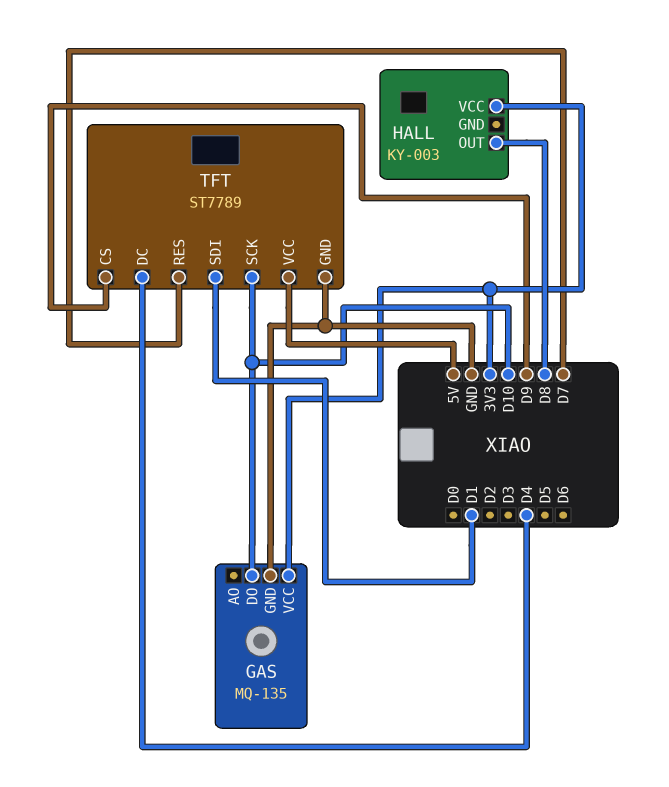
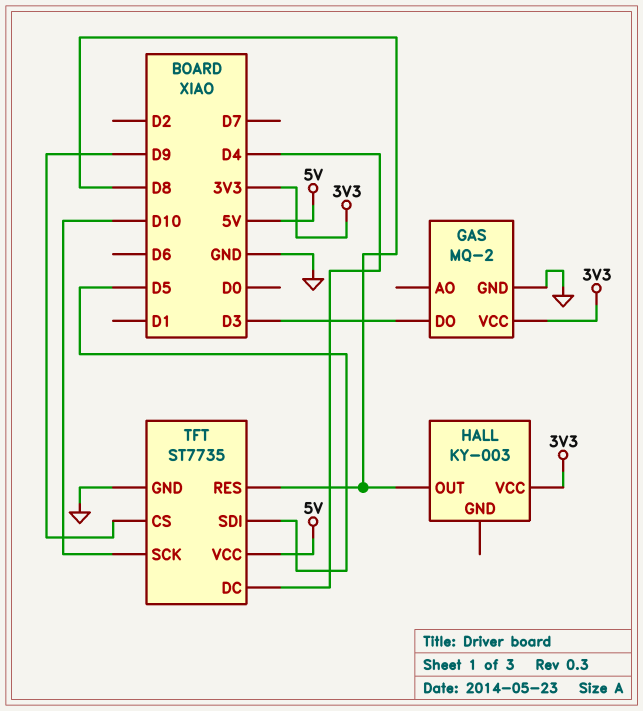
GAS: MQ-135 -> MQ-2
GAS pin DO: D10 -> D3
TFT: ST7789 -> ST7735
TFT pin RES: D7 -> D8
TFT pin SDI: D1 -> D5

